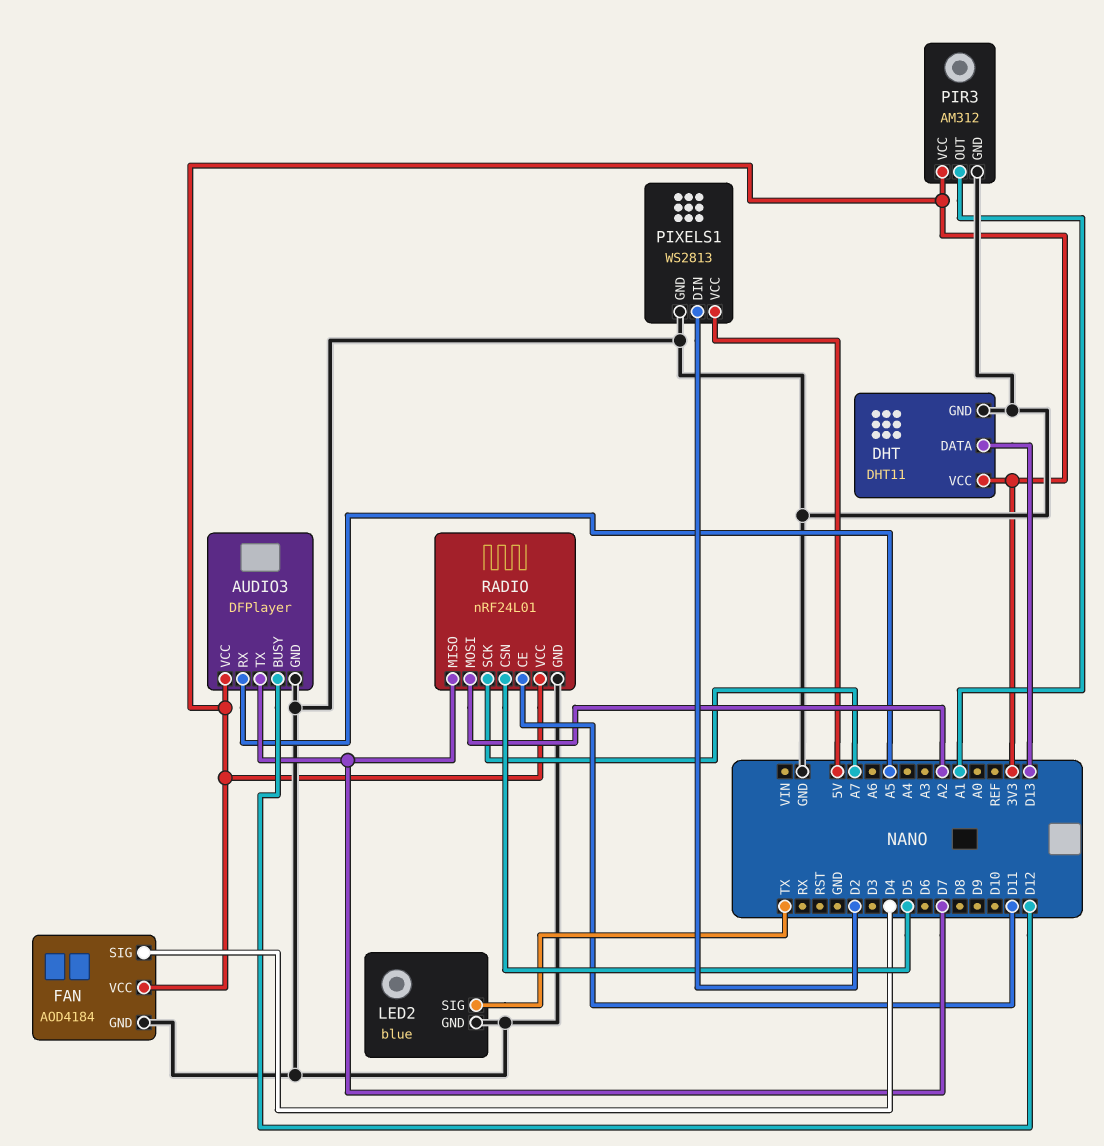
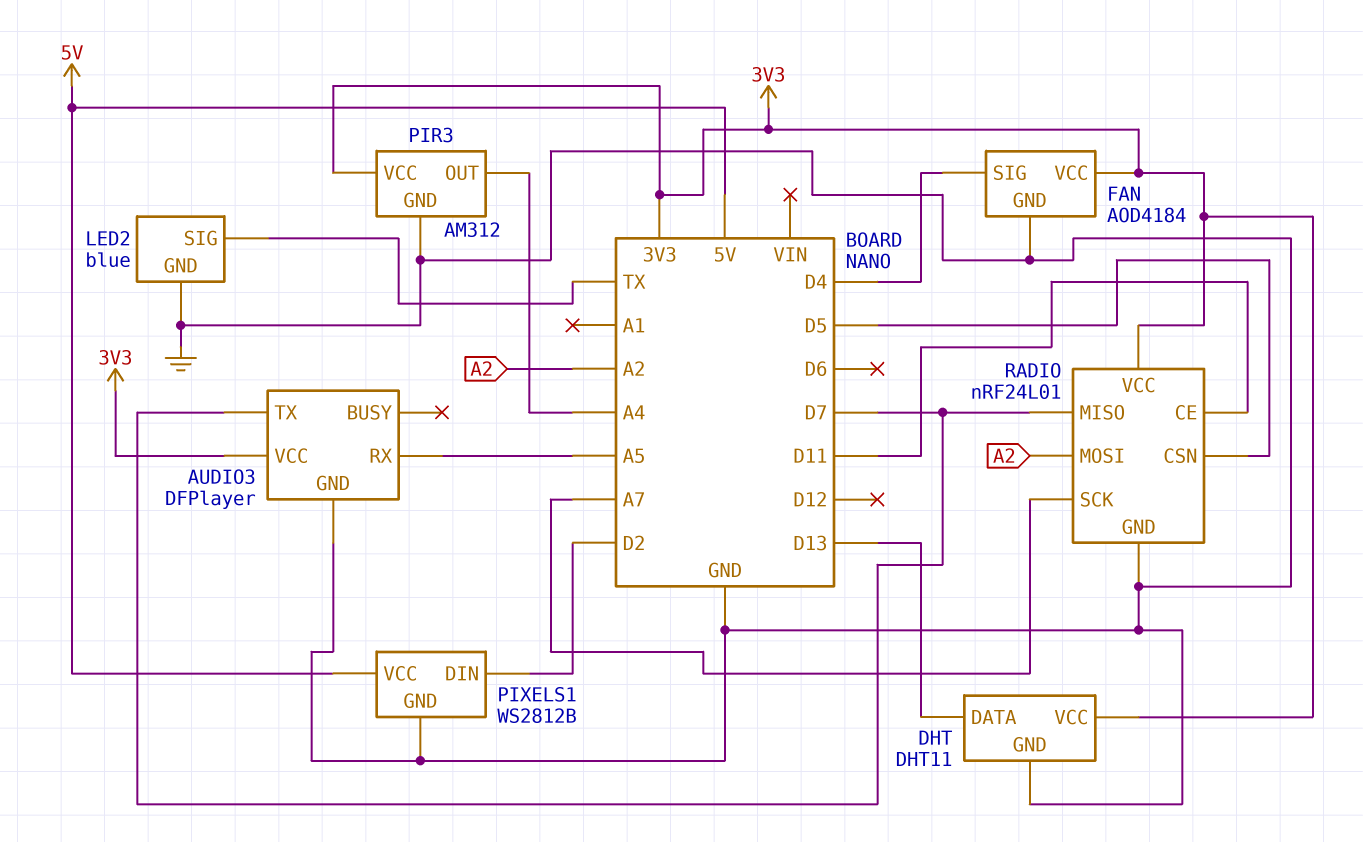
AUDIO3 pin BUSY: D12 -> none
PIR3 pin OUT: A1 -> A4
PIXELS1: WS2813 -> WS2812B

